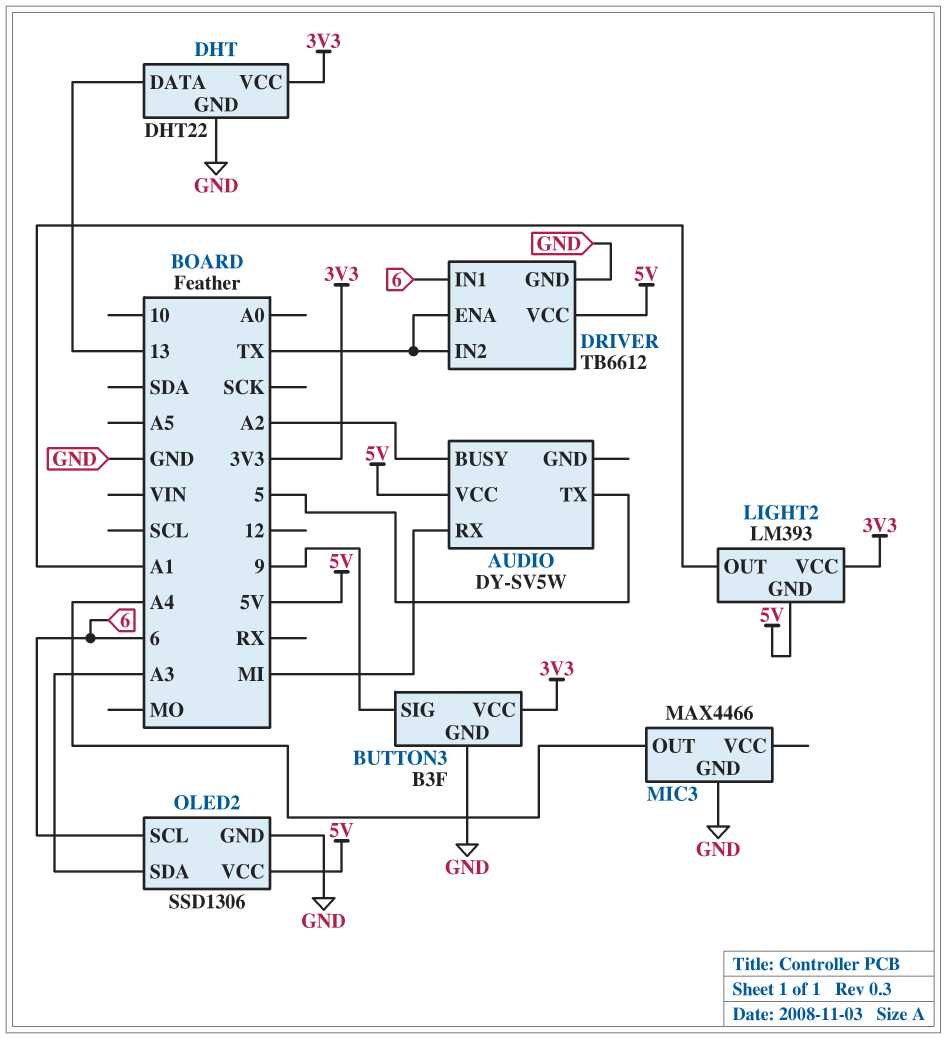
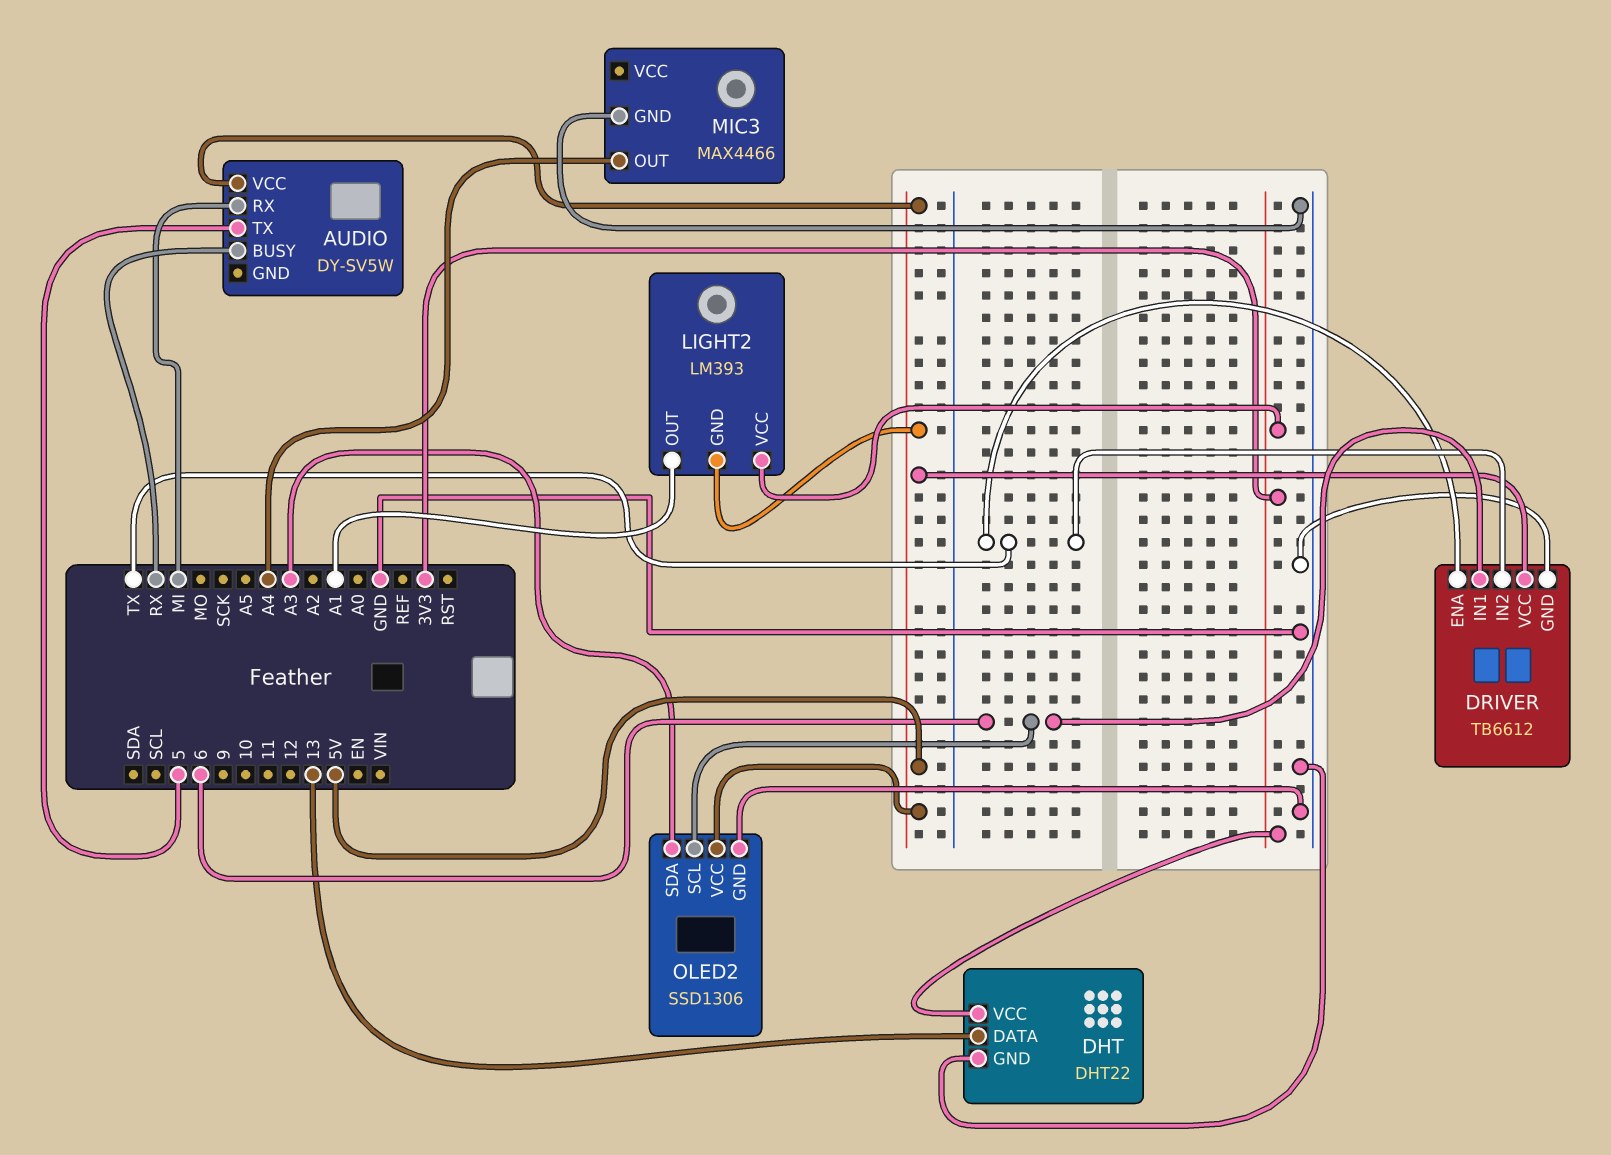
AUDIO pin BUSY: A2 -> RX
BUTTON3: B3F -> none
BUTTON3 pin GND: GND -> none
BUTTON3 pin SIG: 9 -> none
BUTTON3 pin VCC: 3V3 -> none

